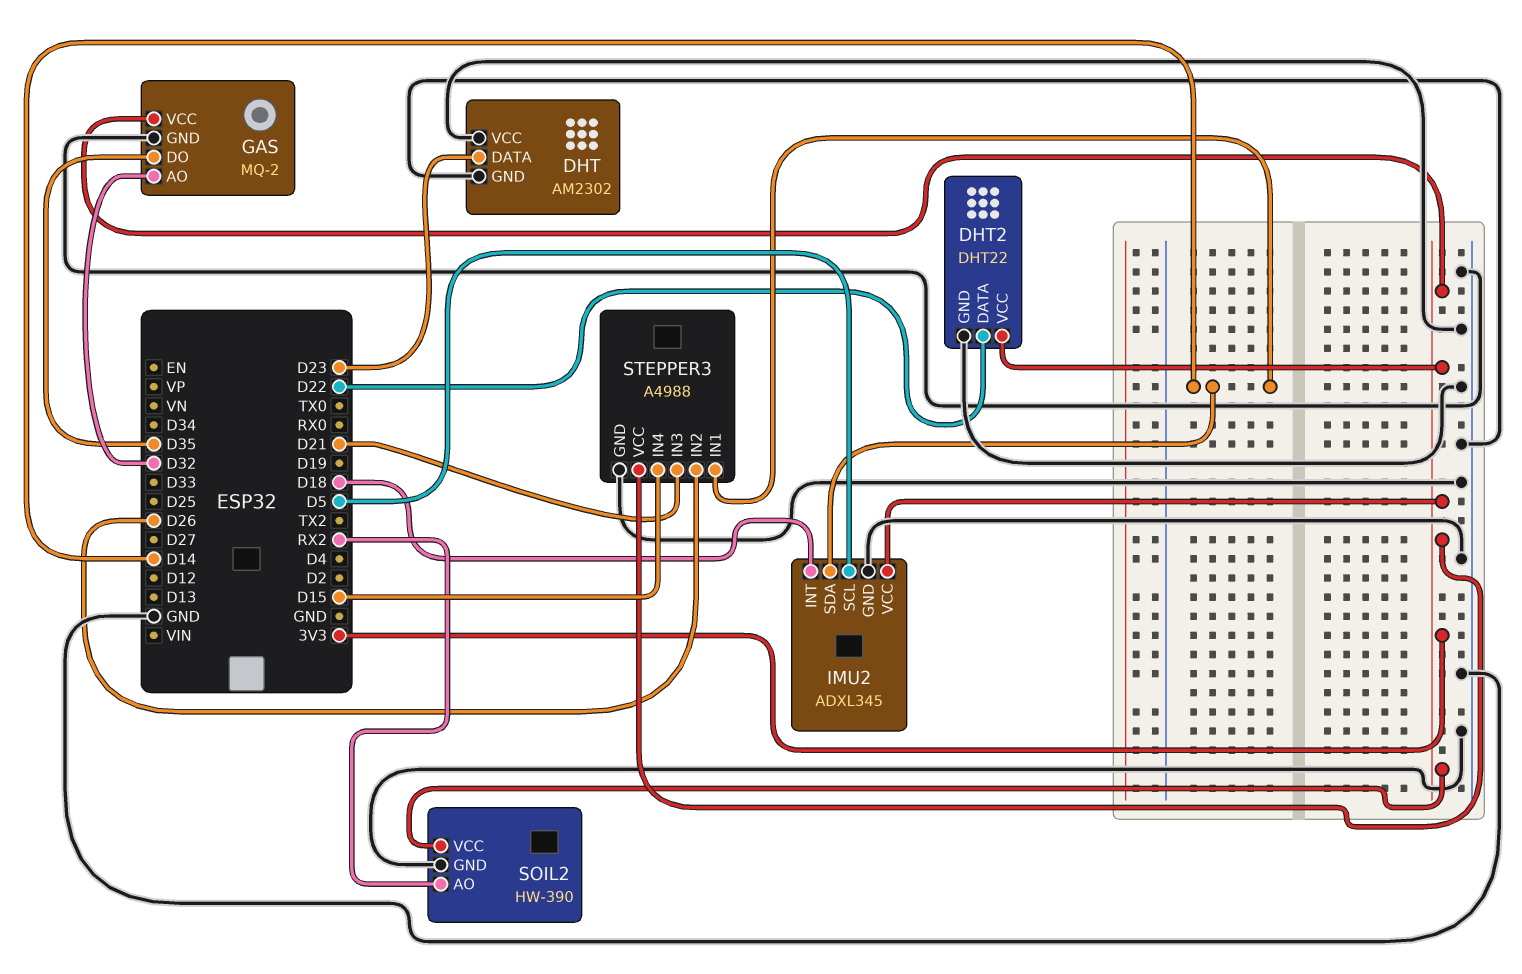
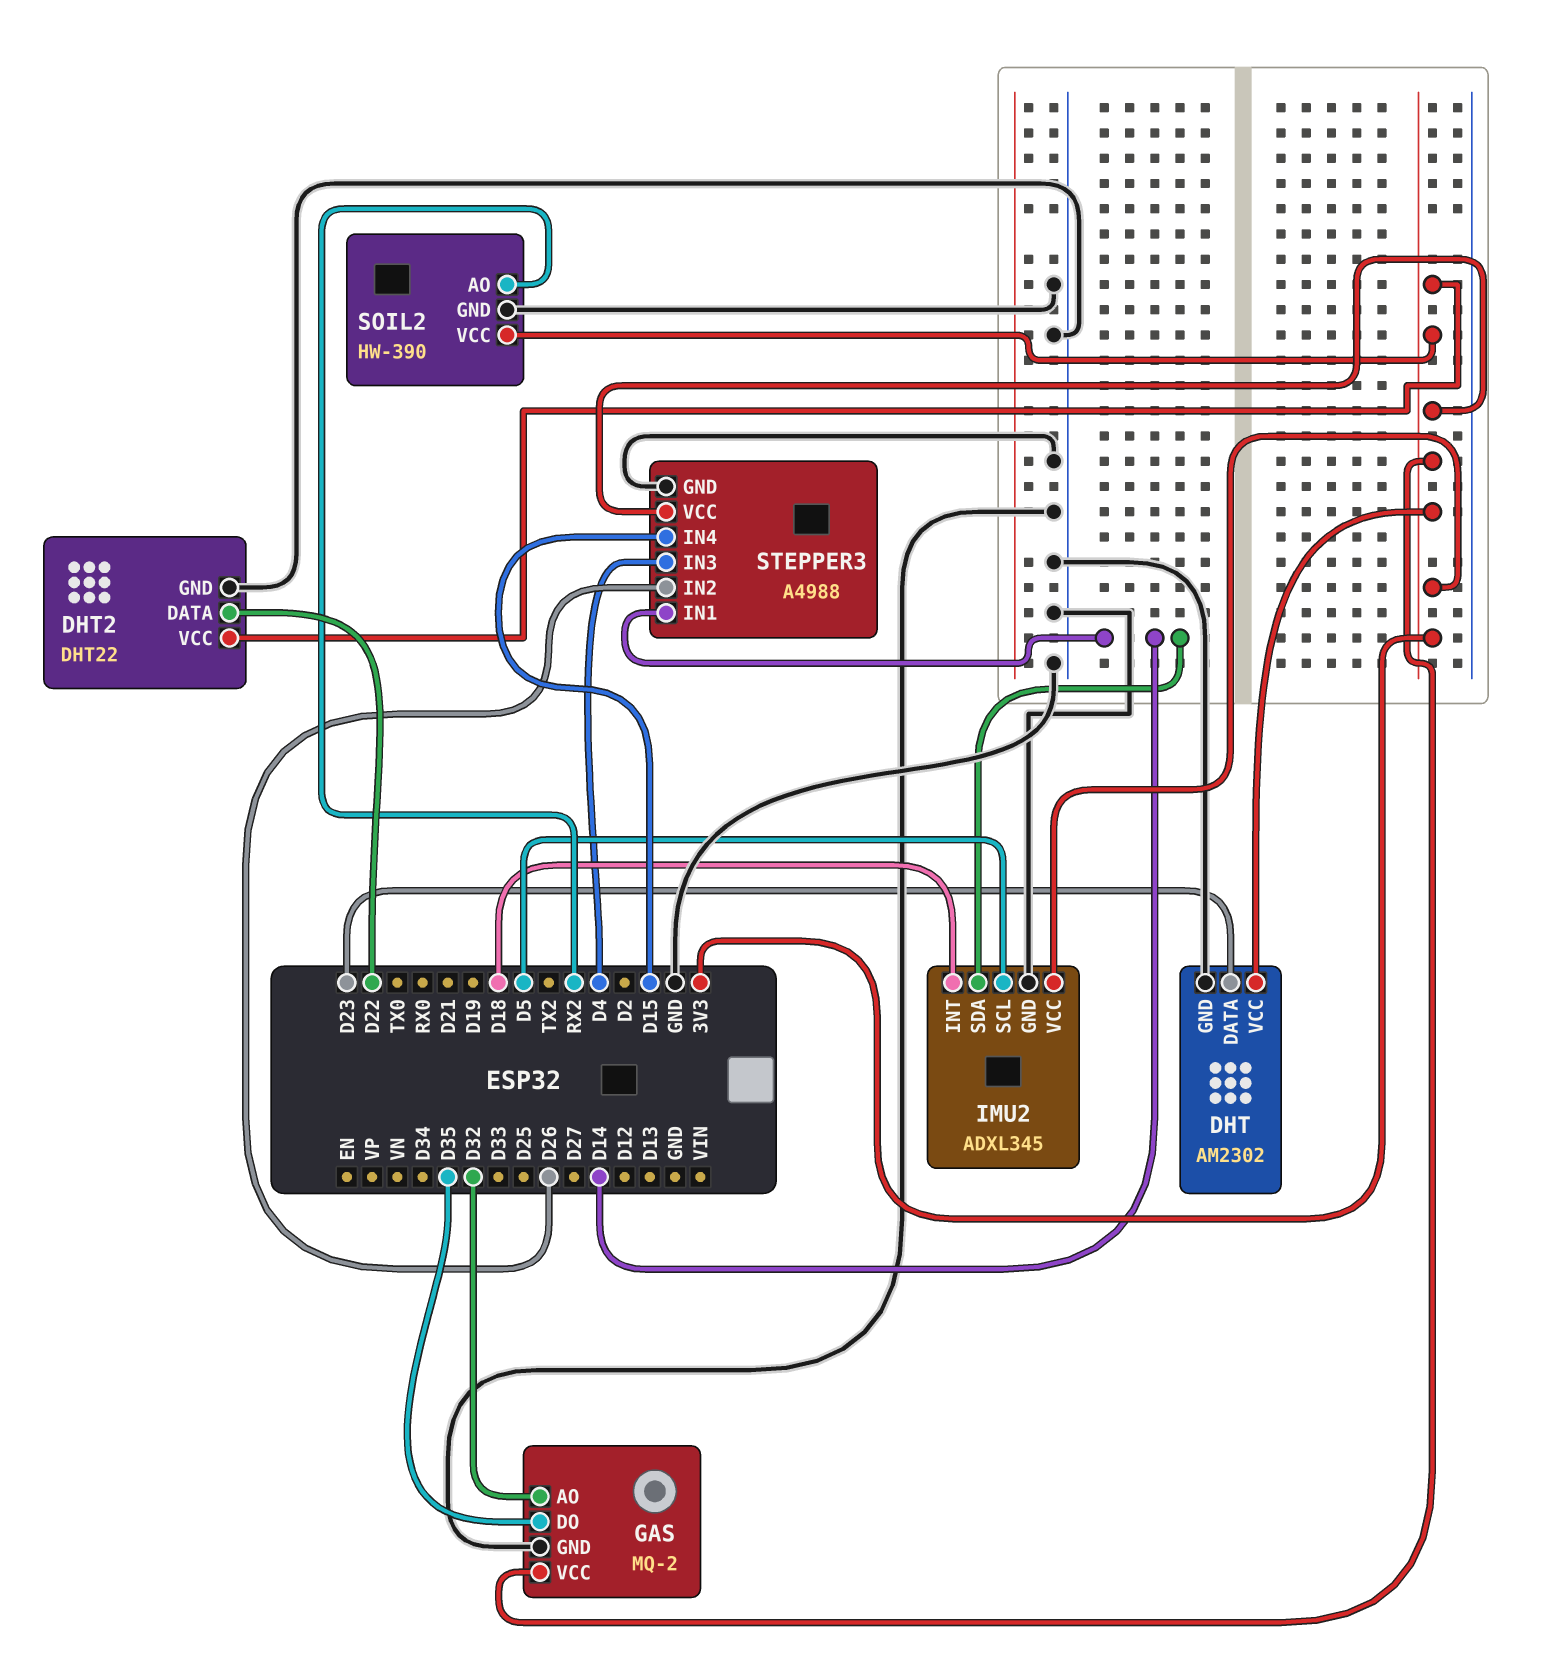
DHT pin VCC: GND -> 3V3
STEPPER3 pin IN3: D21 -> D4

